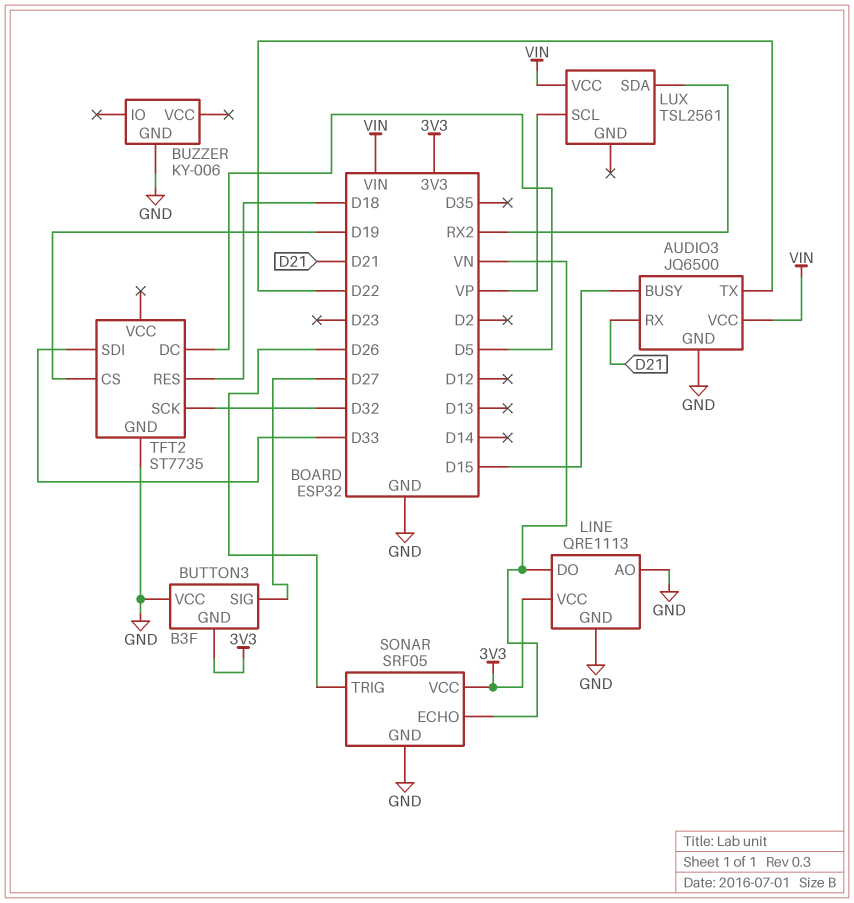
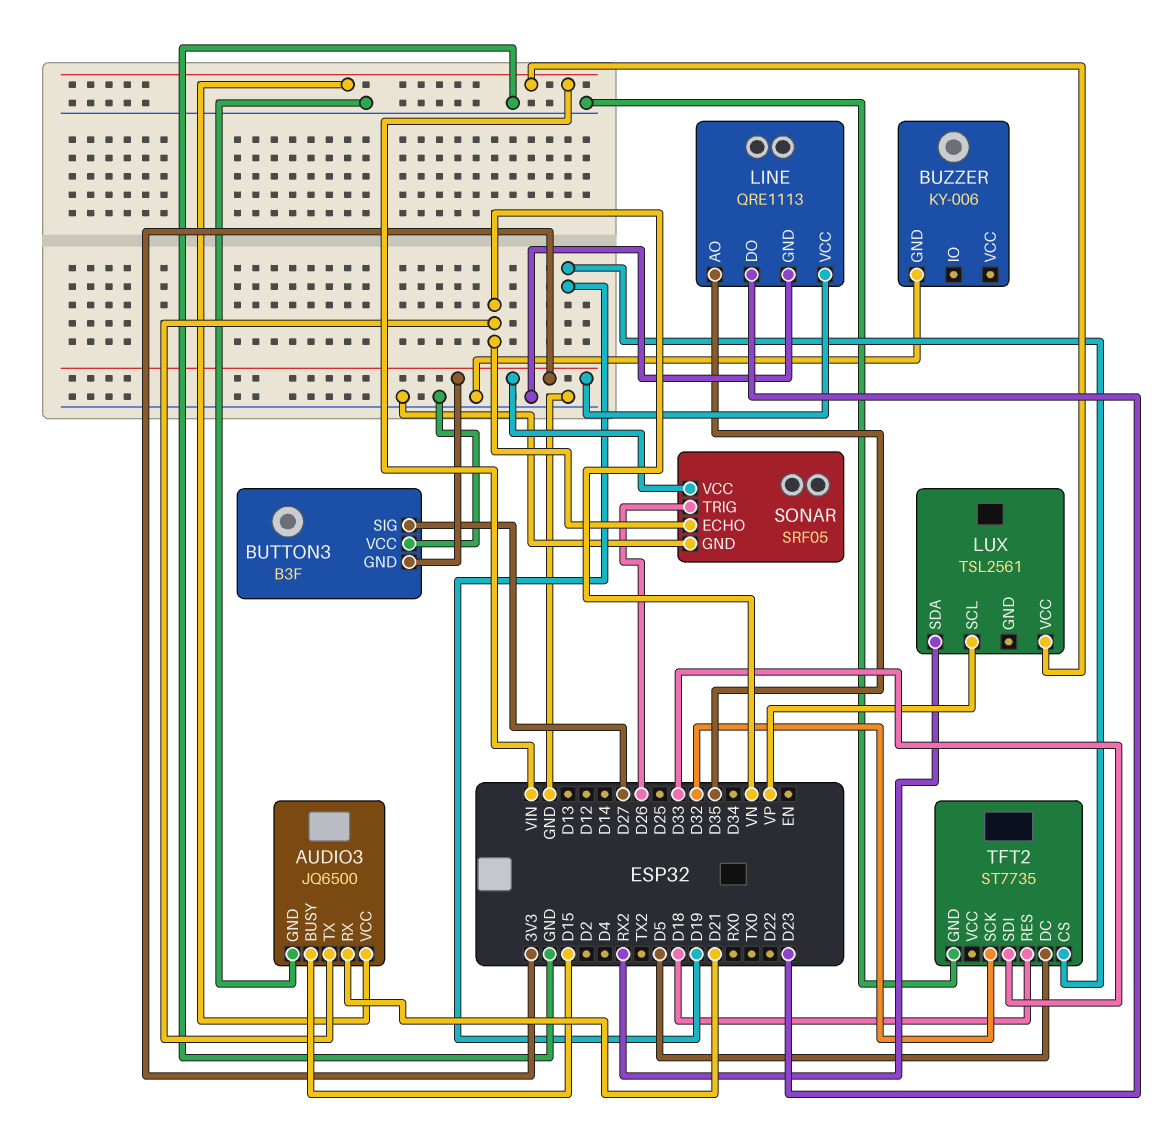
AUDIO3 pin TX: D22 -> VN
LINE pin AO: GND -> D35
LINE pin DO: VN -> D23

